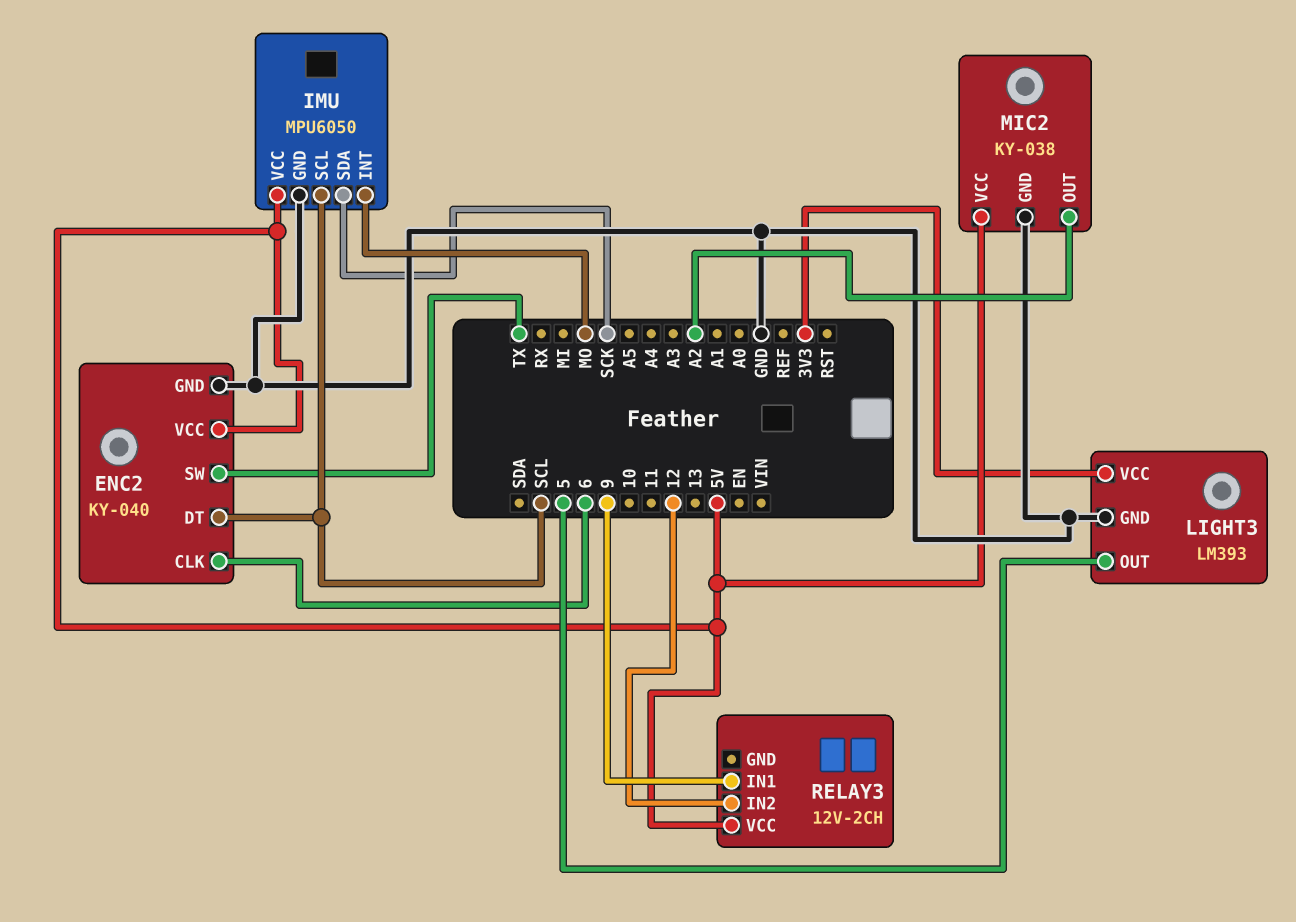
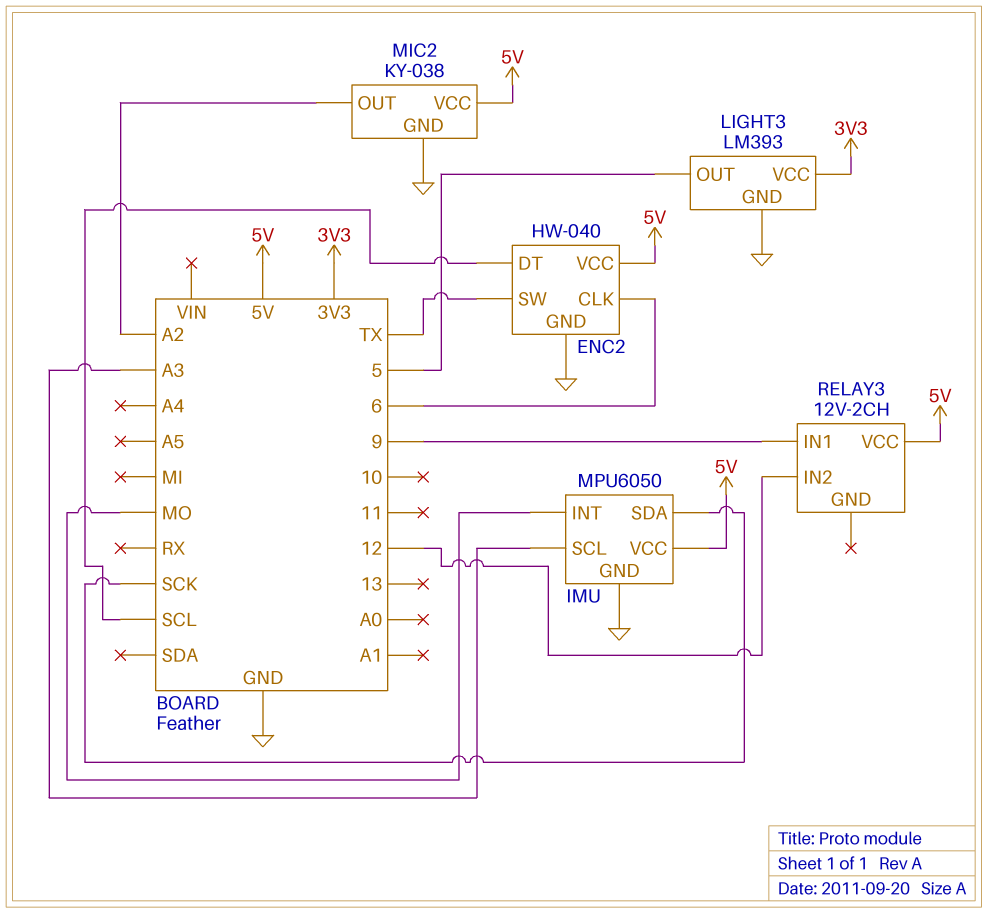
ENC2: KY-040 -> HW-040
IMU pin SCL: SCL -> A3

